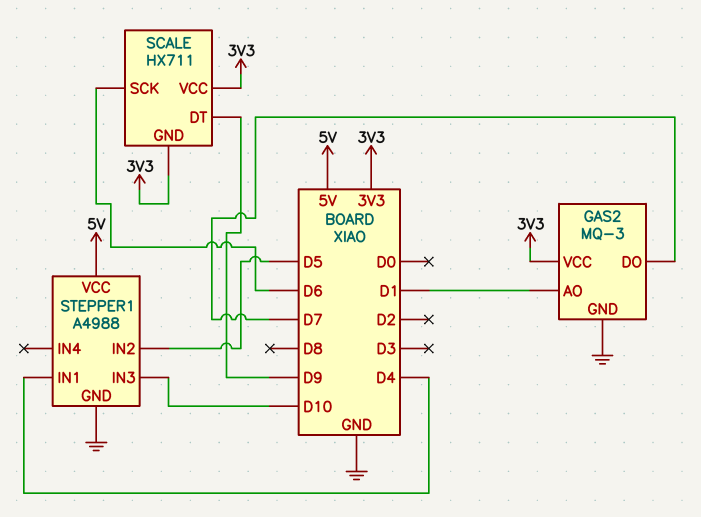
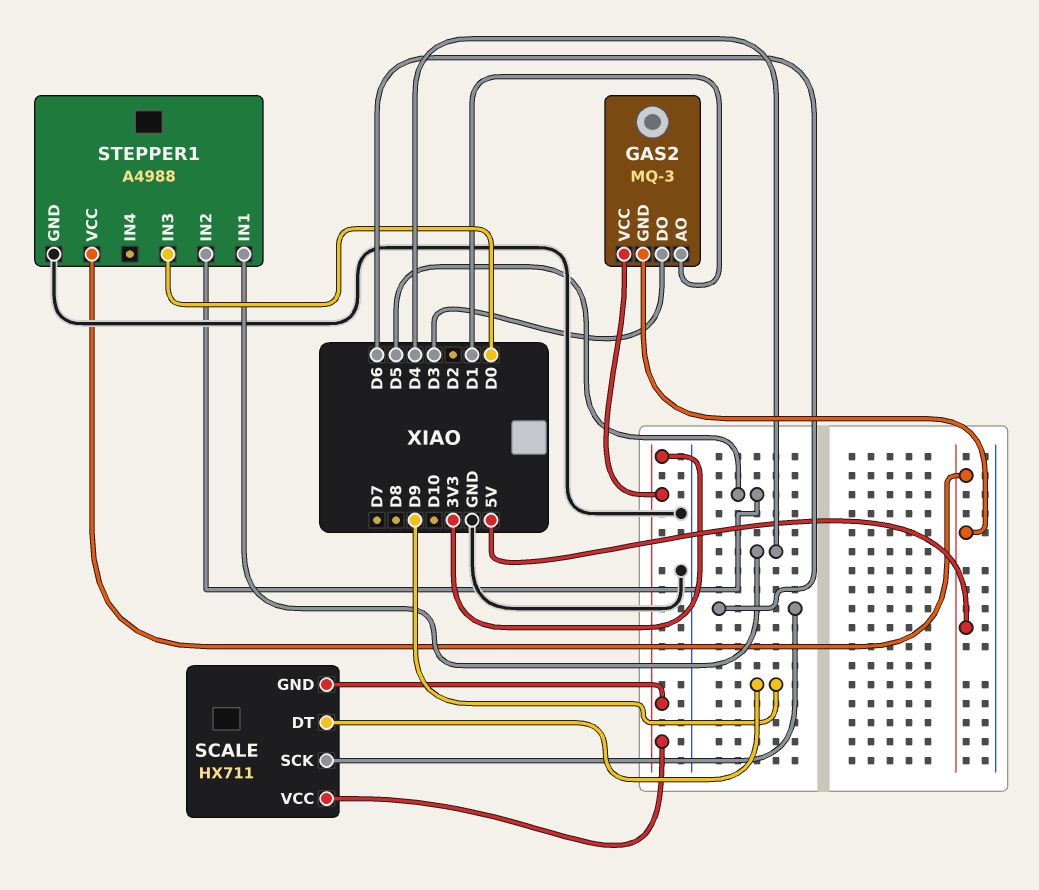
GAS2 pin DO: D7 -> D3
GAS2 pin GND: GND -> 5V
STEPPER1 pin IN3: D10 -> D0

